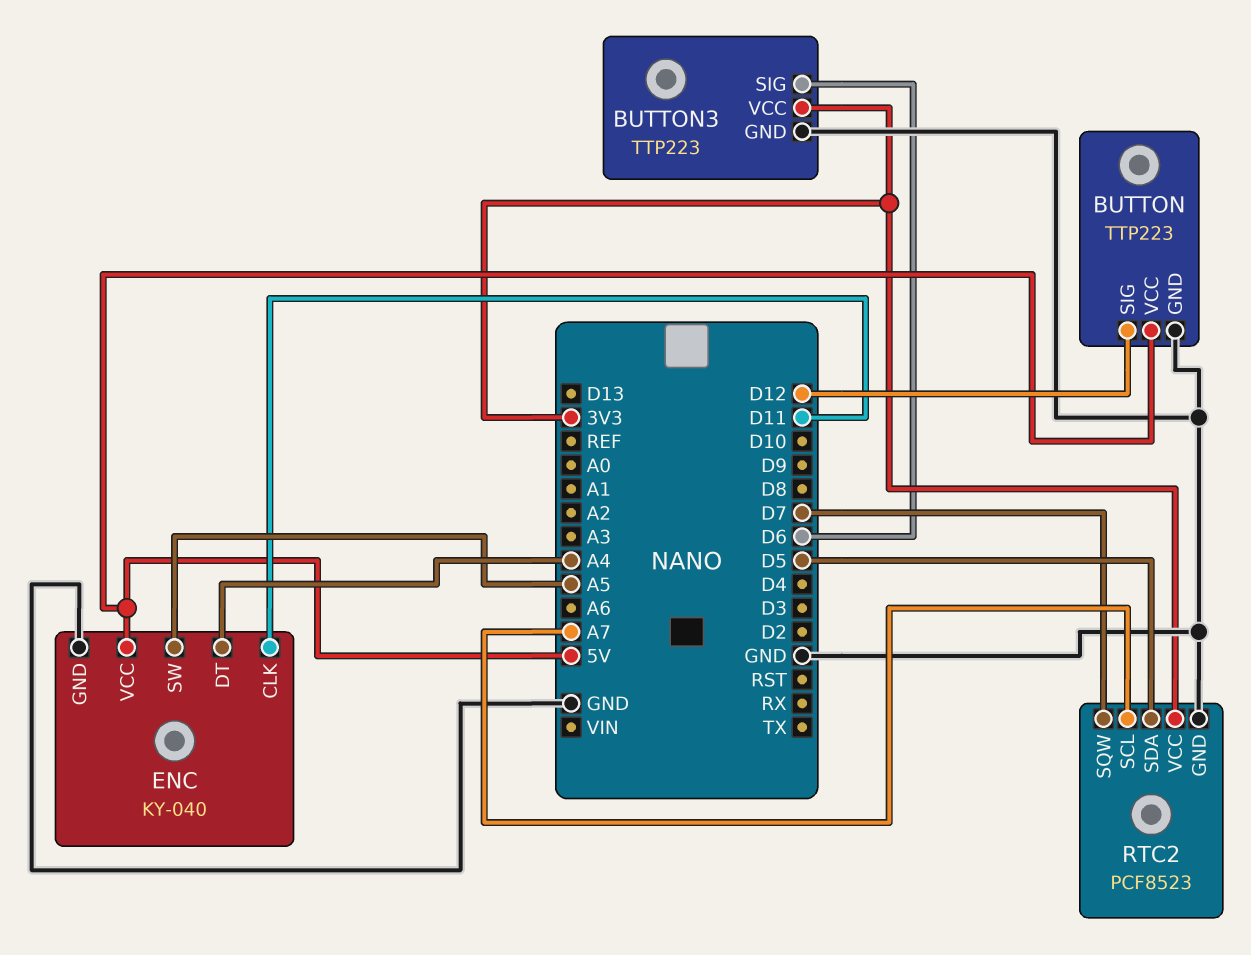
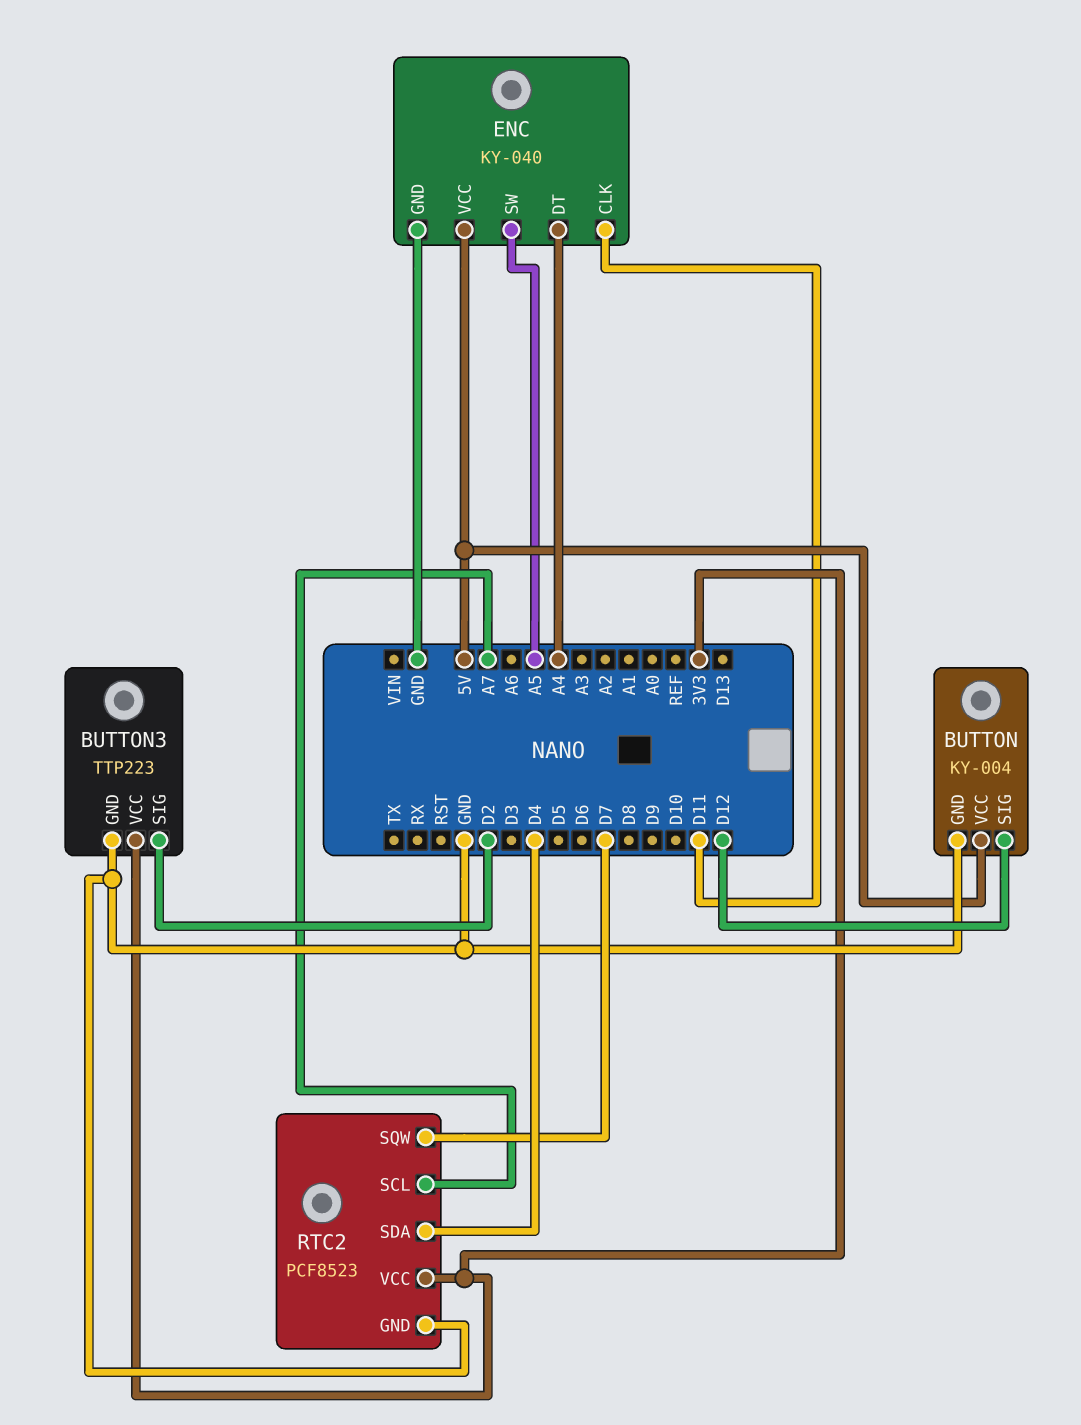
BUTTON: TTP223 -> KY-004
BUTTON3 pin SIG: D6 -> D2
RTC2 pin SDA: D5 -> D4

